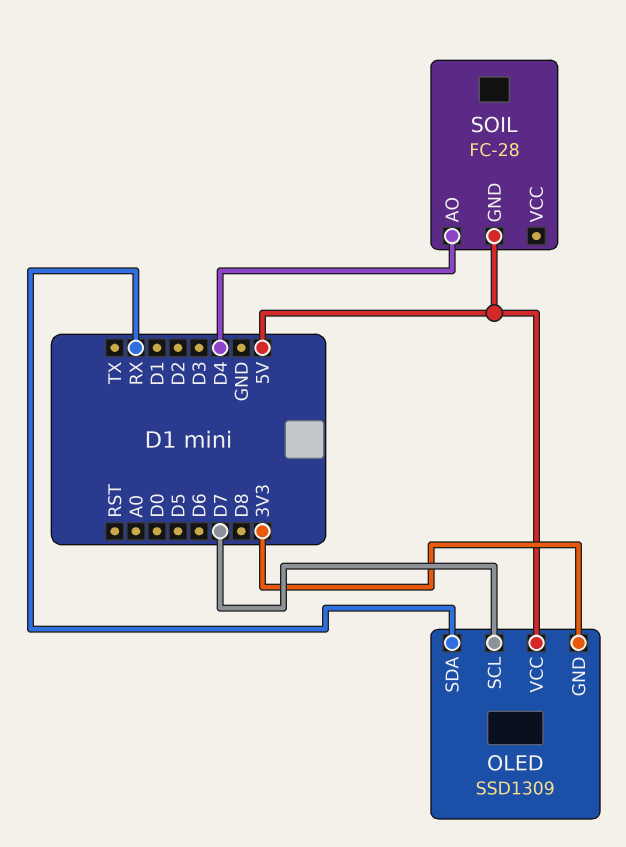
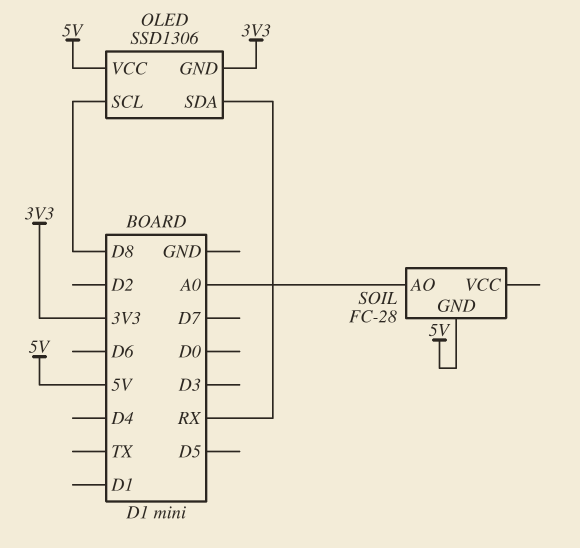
OLED: SSD1309 -> SSD1306
OLED pin SCL: D7 -> D8
SOIL pin AO: D4 -> A0

